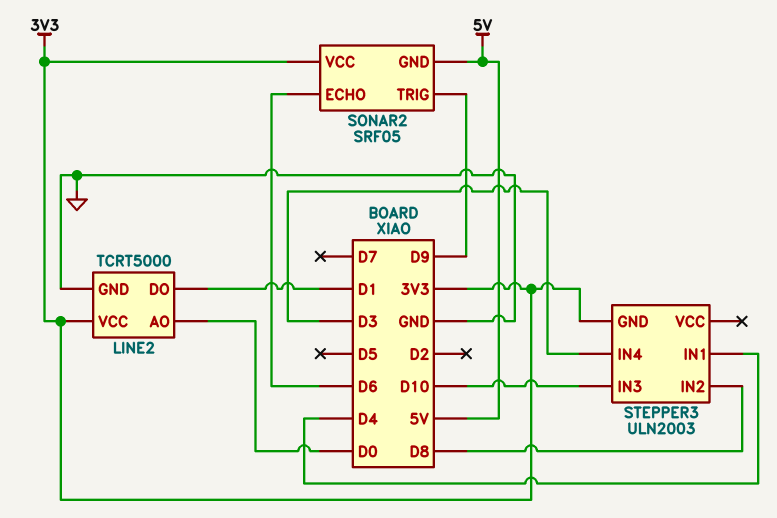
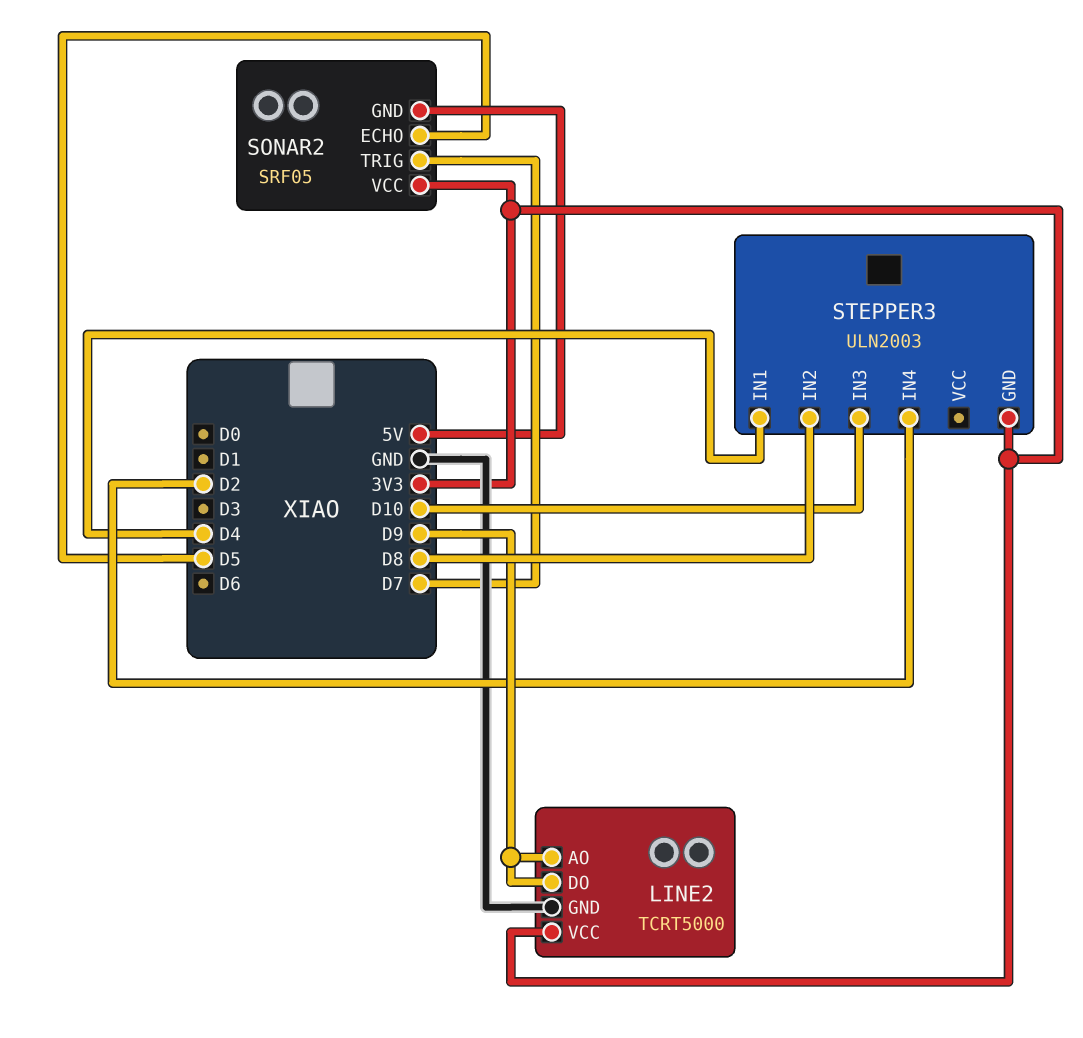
LINE2 pin AO: D0 -> D9
LINE2 pin DO: D1 -> D9
SONAR2 pin ECHO: D6 -> D5
SONAR2 pin TRIG: D9 -> D7
STEPPER3 pin IN4: D3 -> D2

